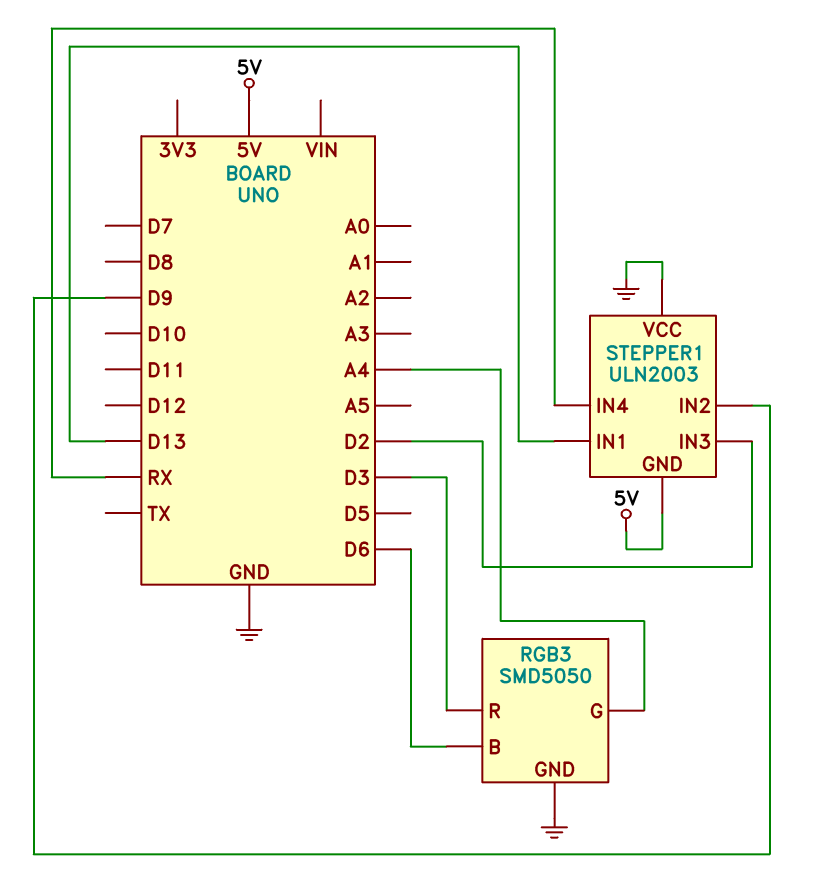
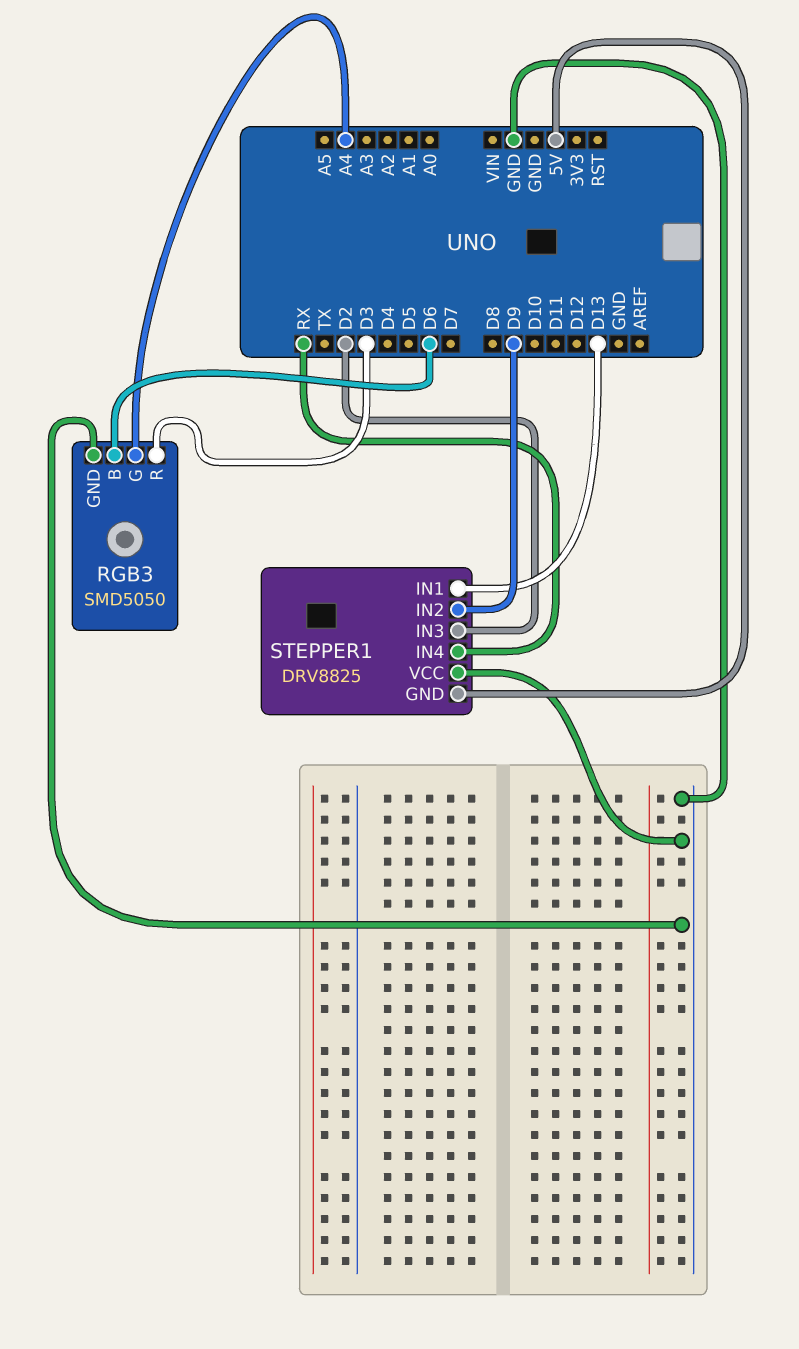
STEPPER1: ULN2003 -> DRV8825

